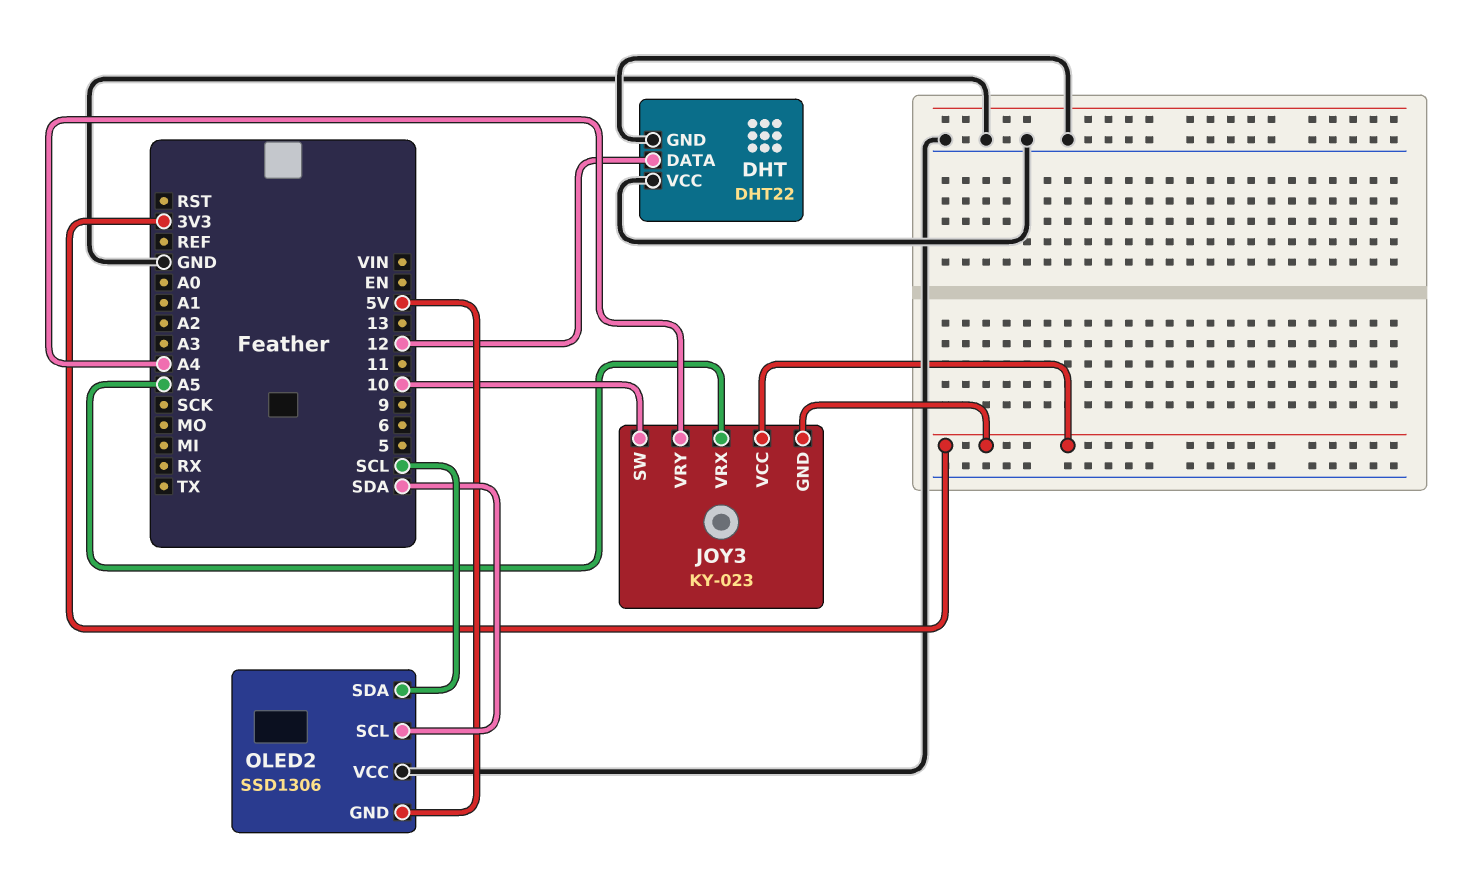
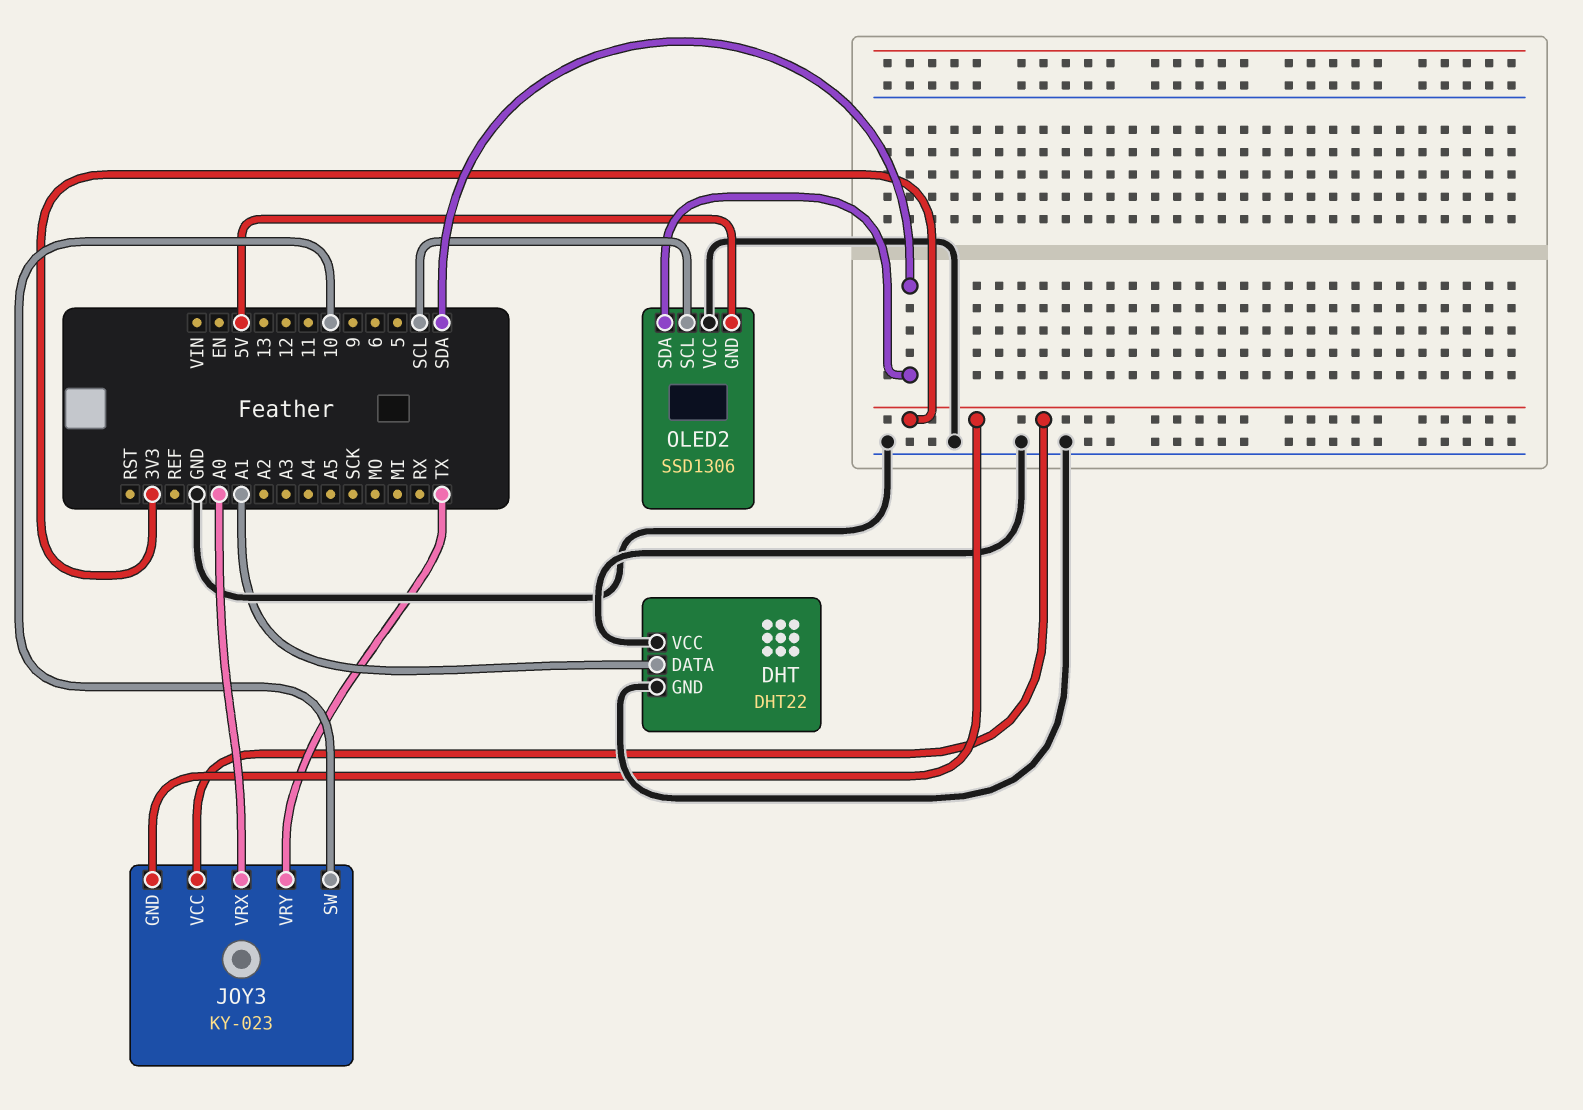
DHT pin DATA: 12 -> A1
JOY3 pin VRX: A5 -> A0
JOY3 pin VRY: A4 -> TX
OLED2 pin SCL: SDA -> SCL
OLED2 pin SDA: SCL -> SDA

